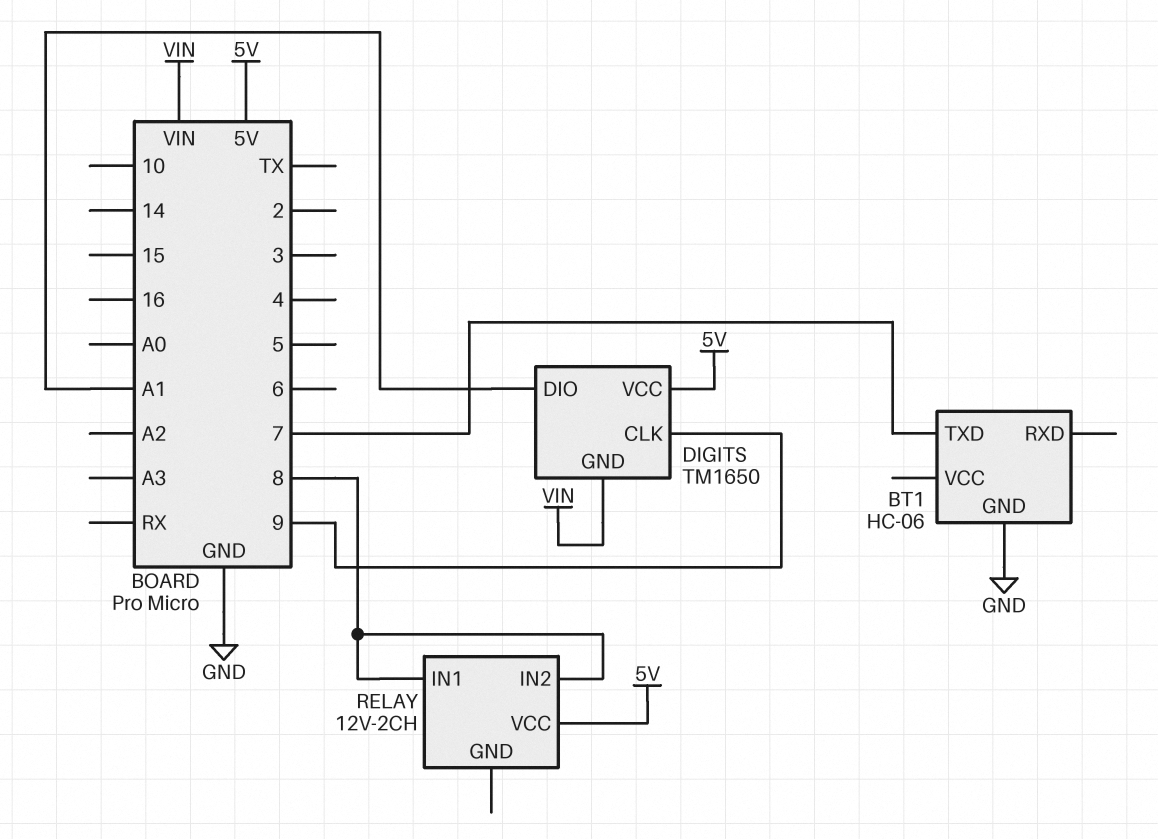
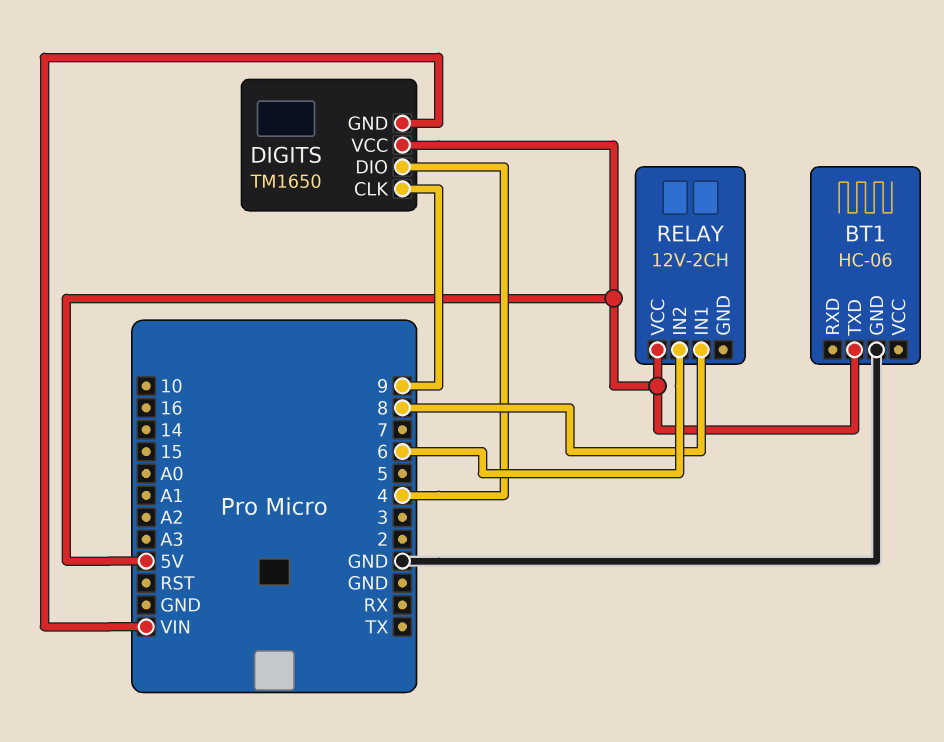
BT1 pin TXD: 7 -> 5V
DIGITS pin DIO: A1 -> 4
RELAY pin IN2: 8 -> 6

